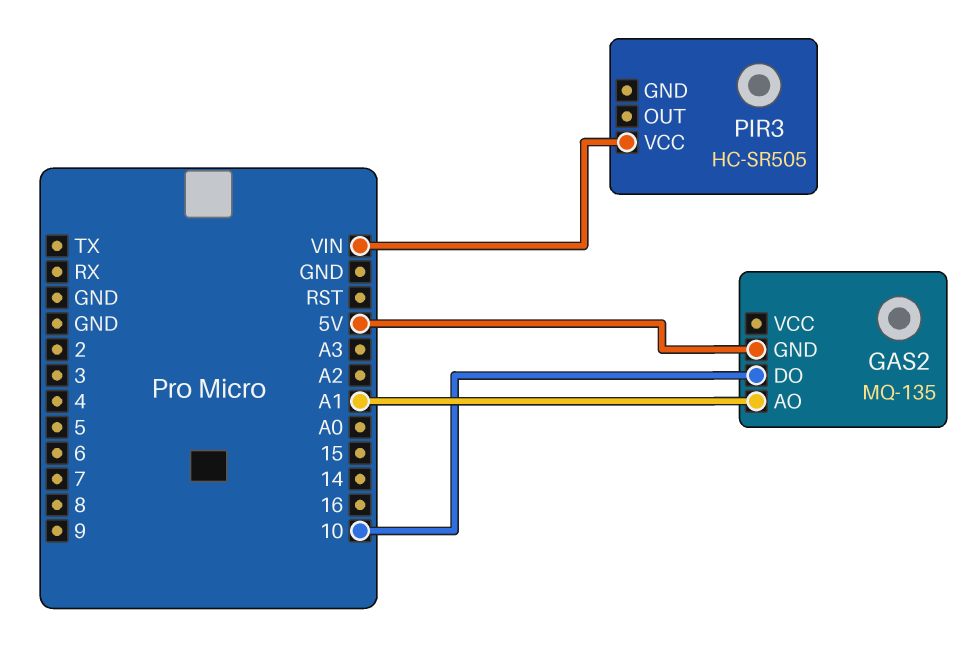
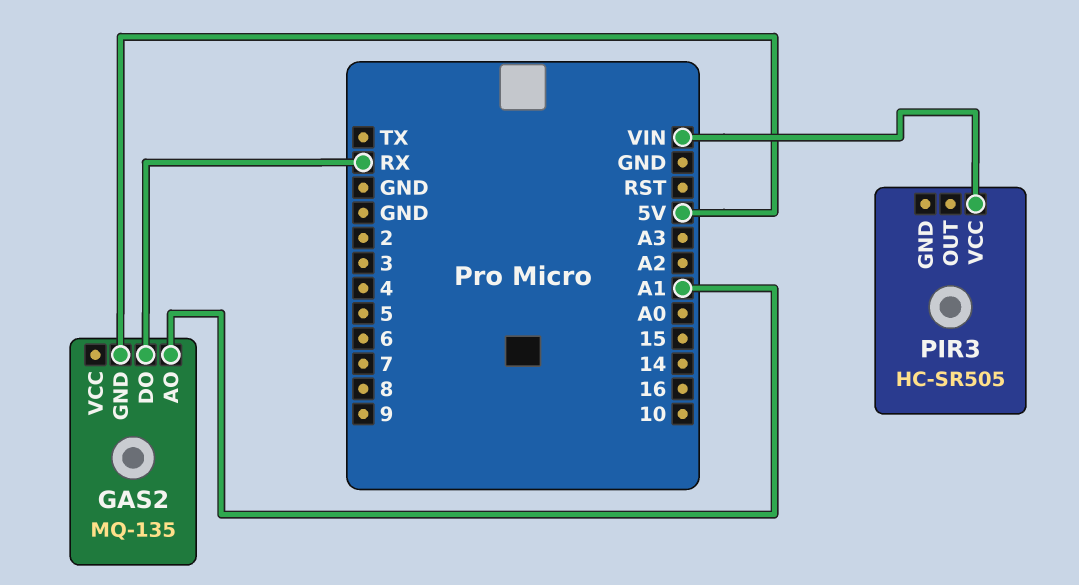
GAS2 pin DO: 10 -> RX

